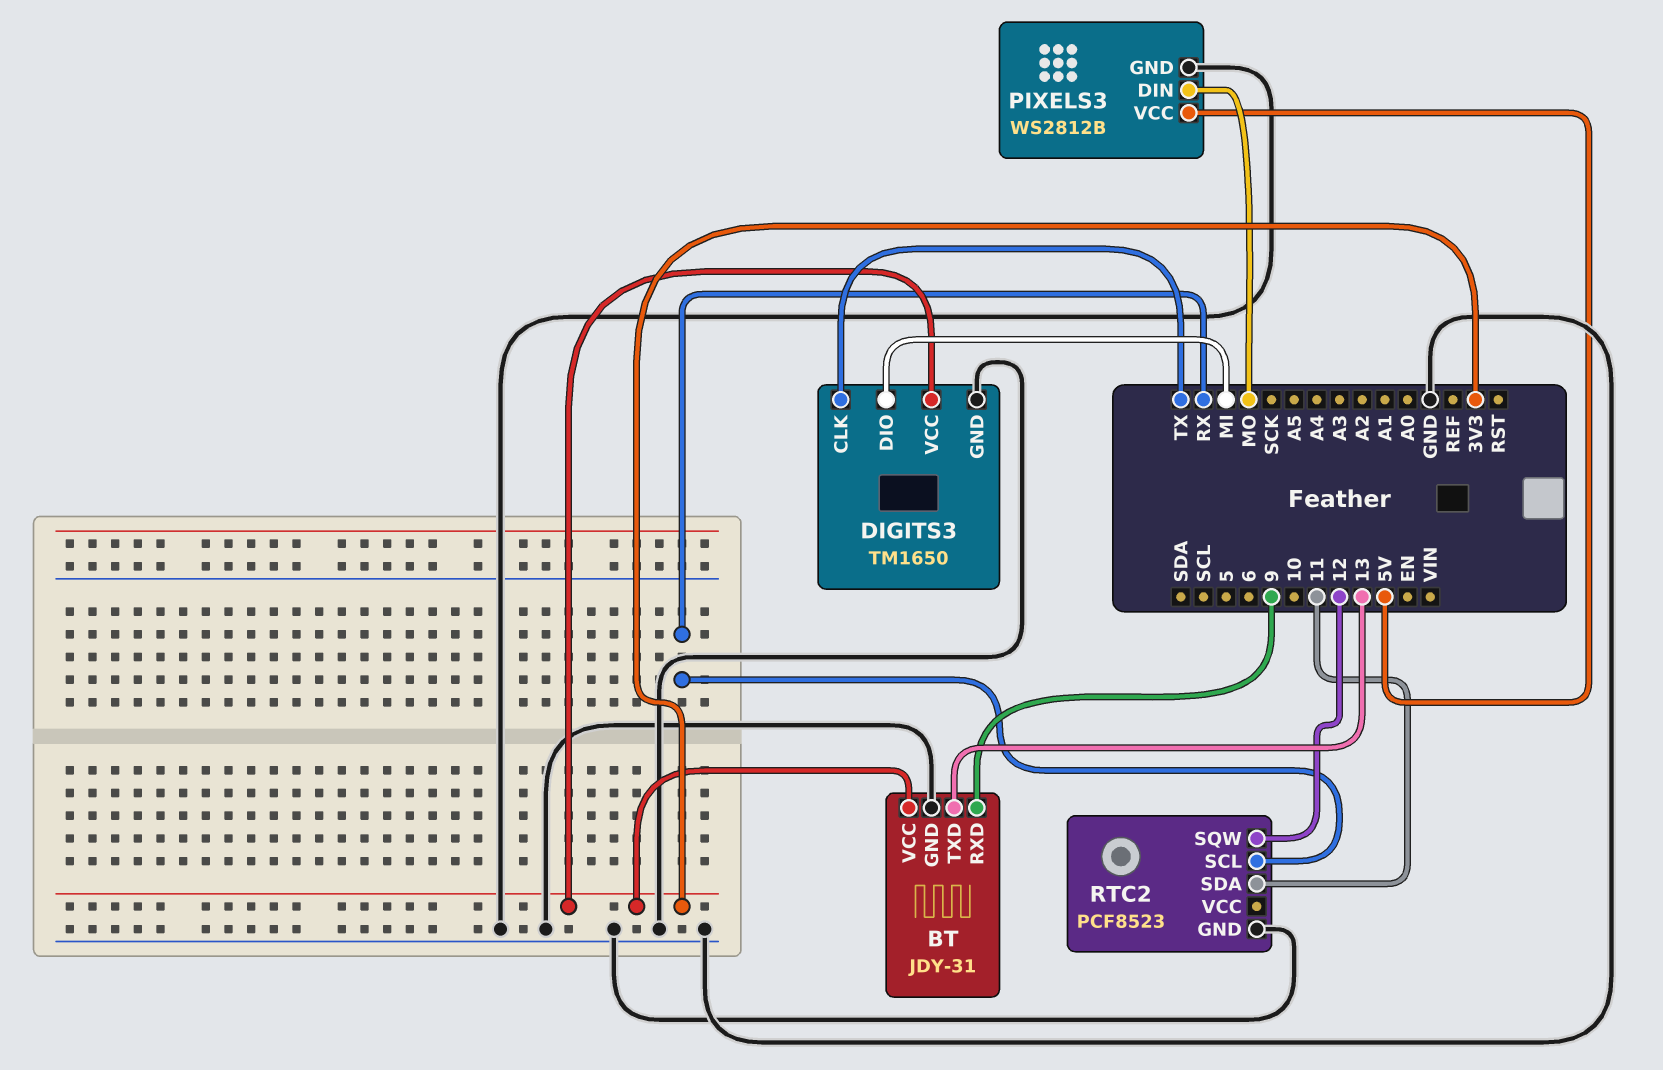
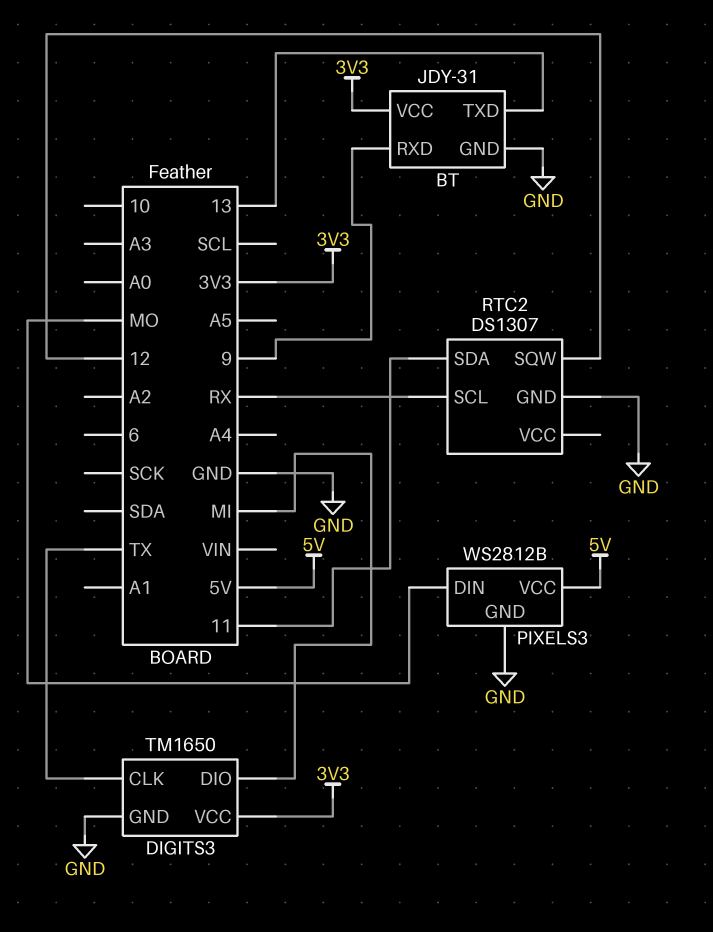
RTC2: PCF8523 -> DS1307

